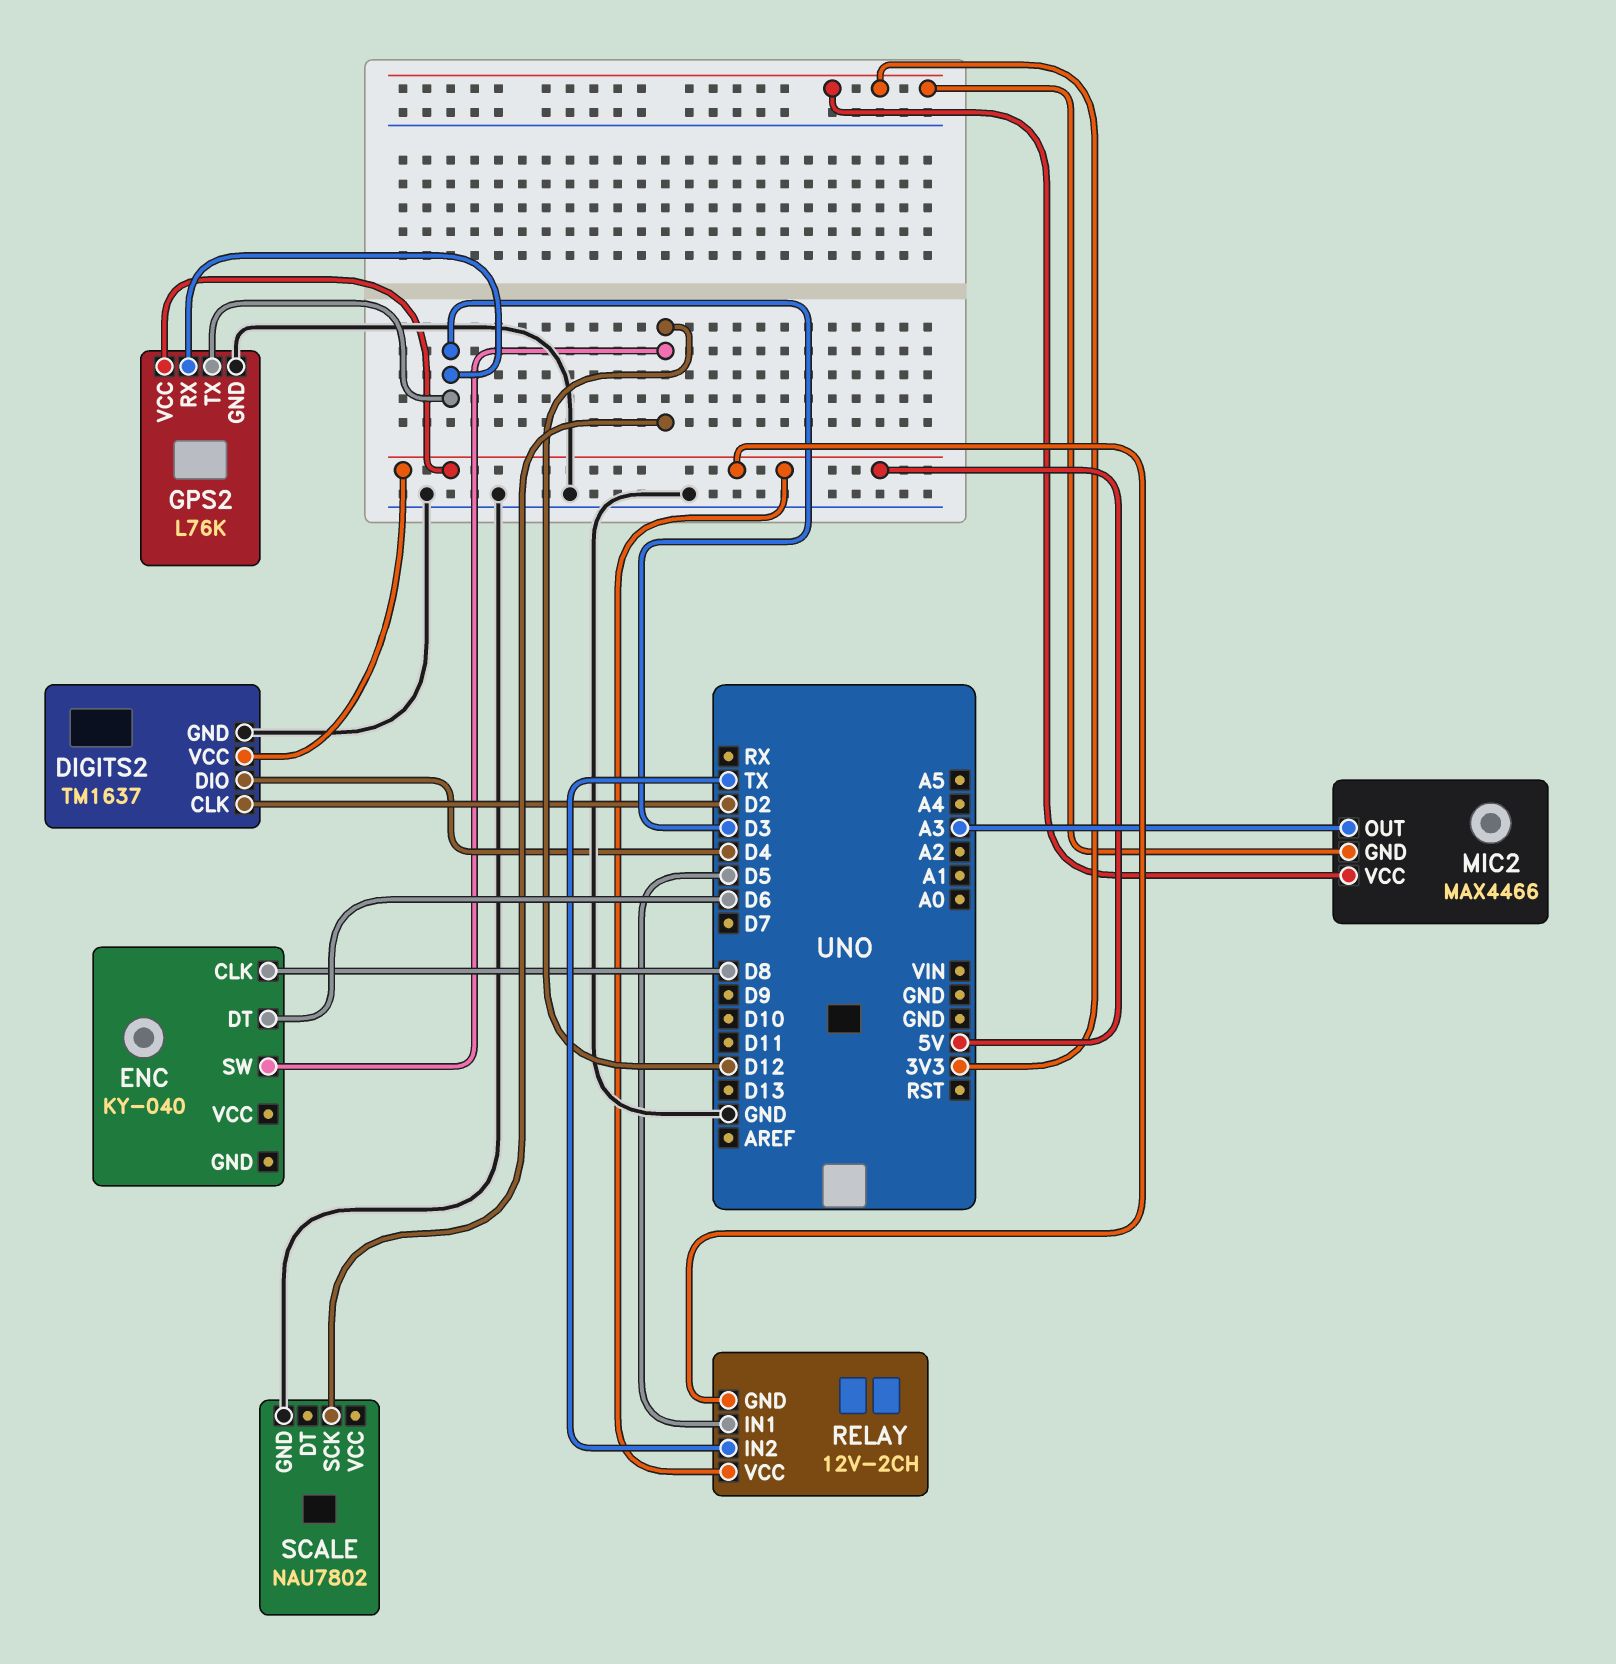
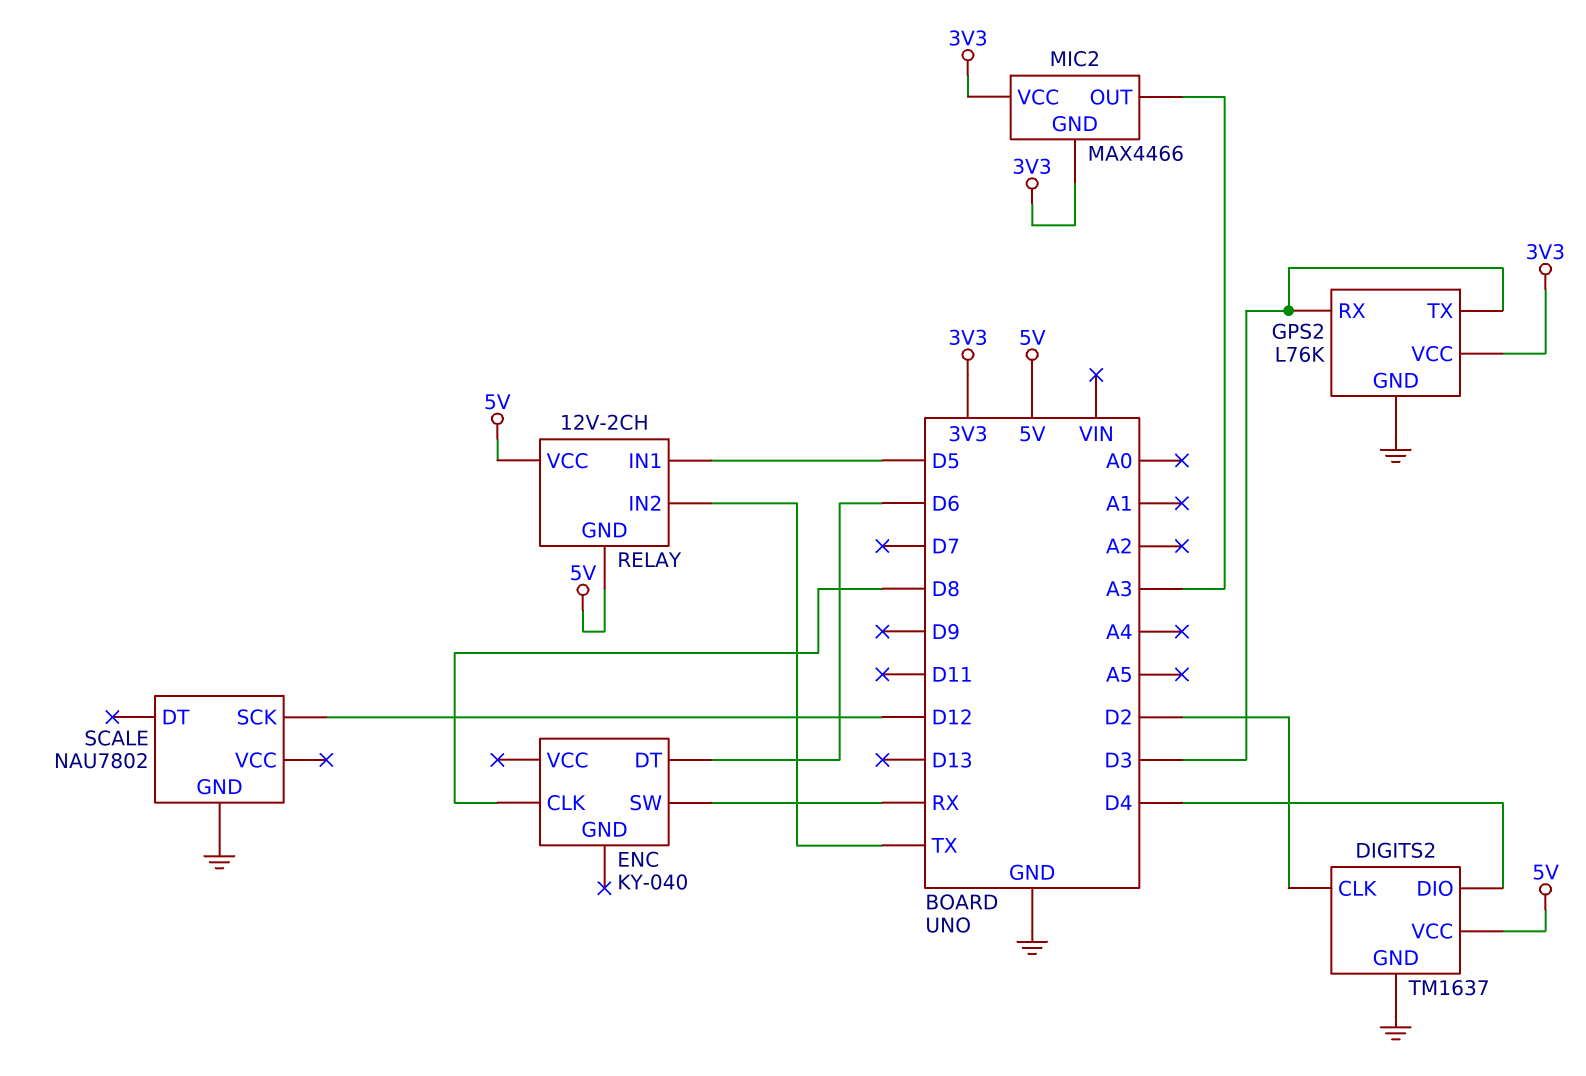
ENC pin SW: D12 -> RX
GPS2 pin VCC: 5V -> 3V3

